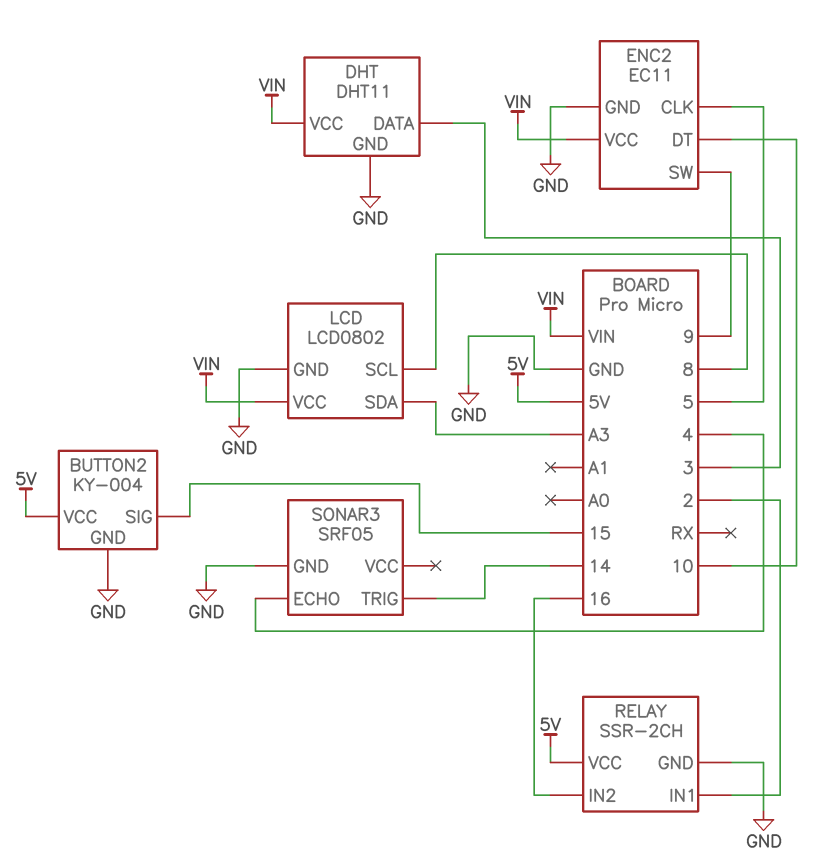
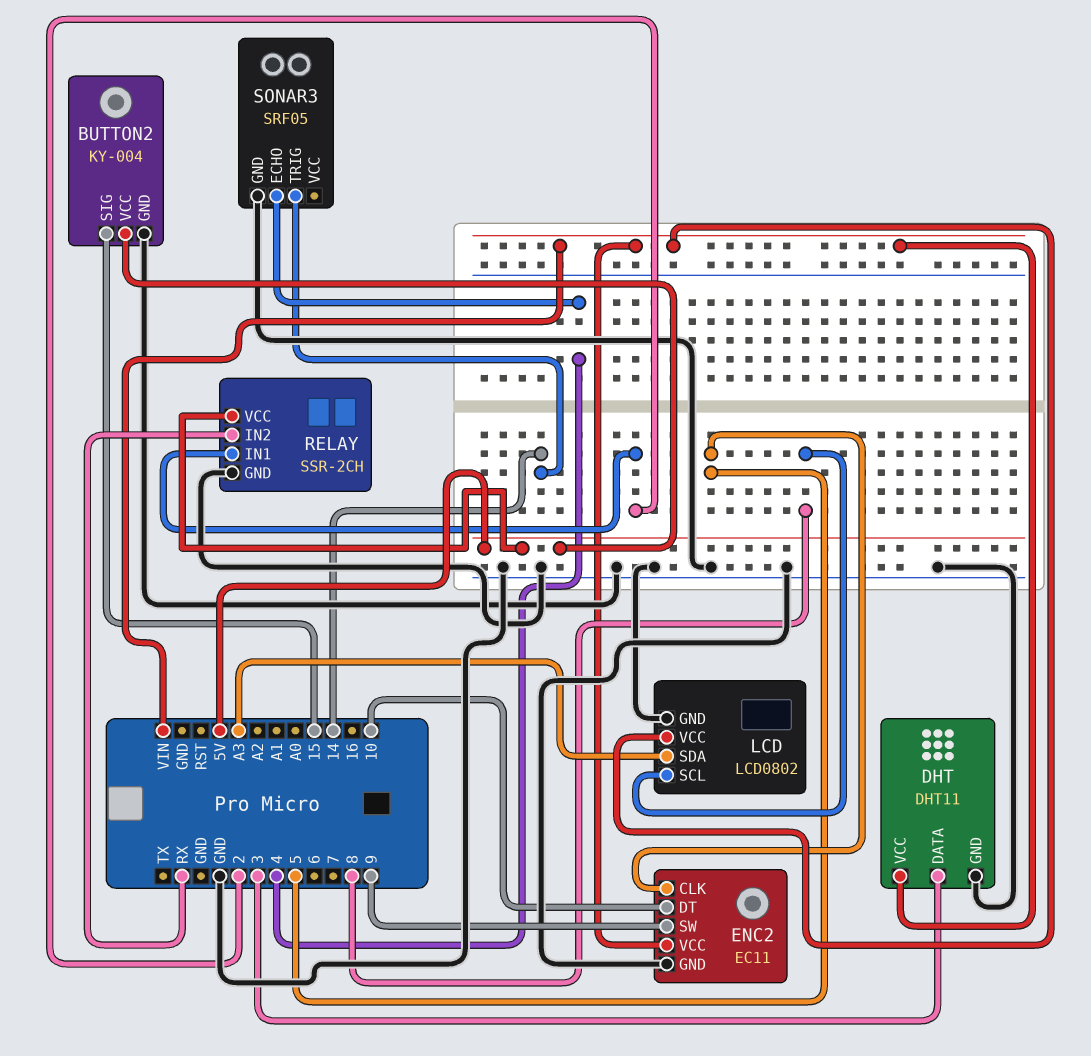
RELAY pin IN2: 16 -> RX

